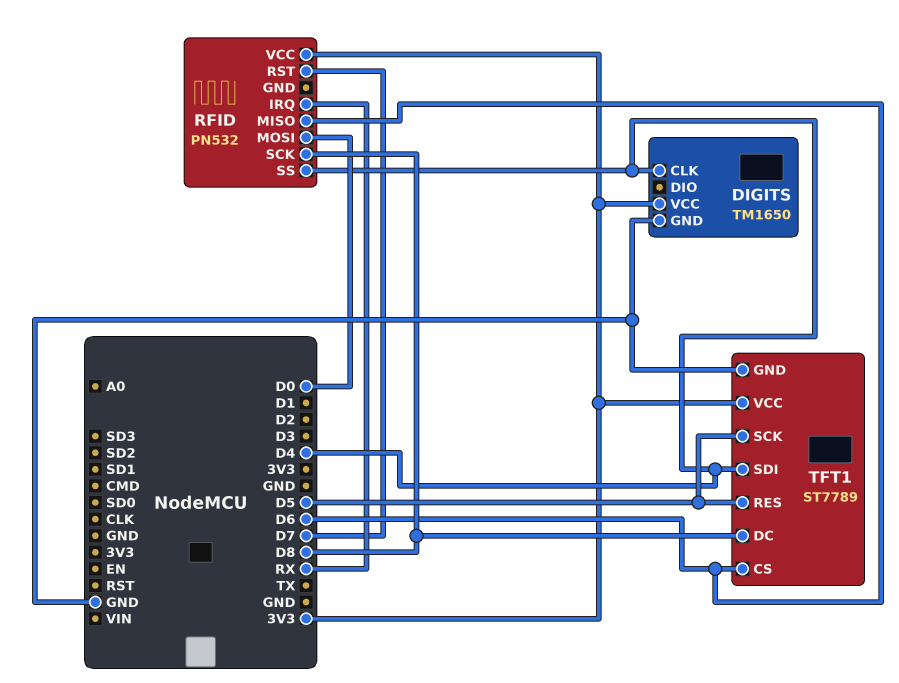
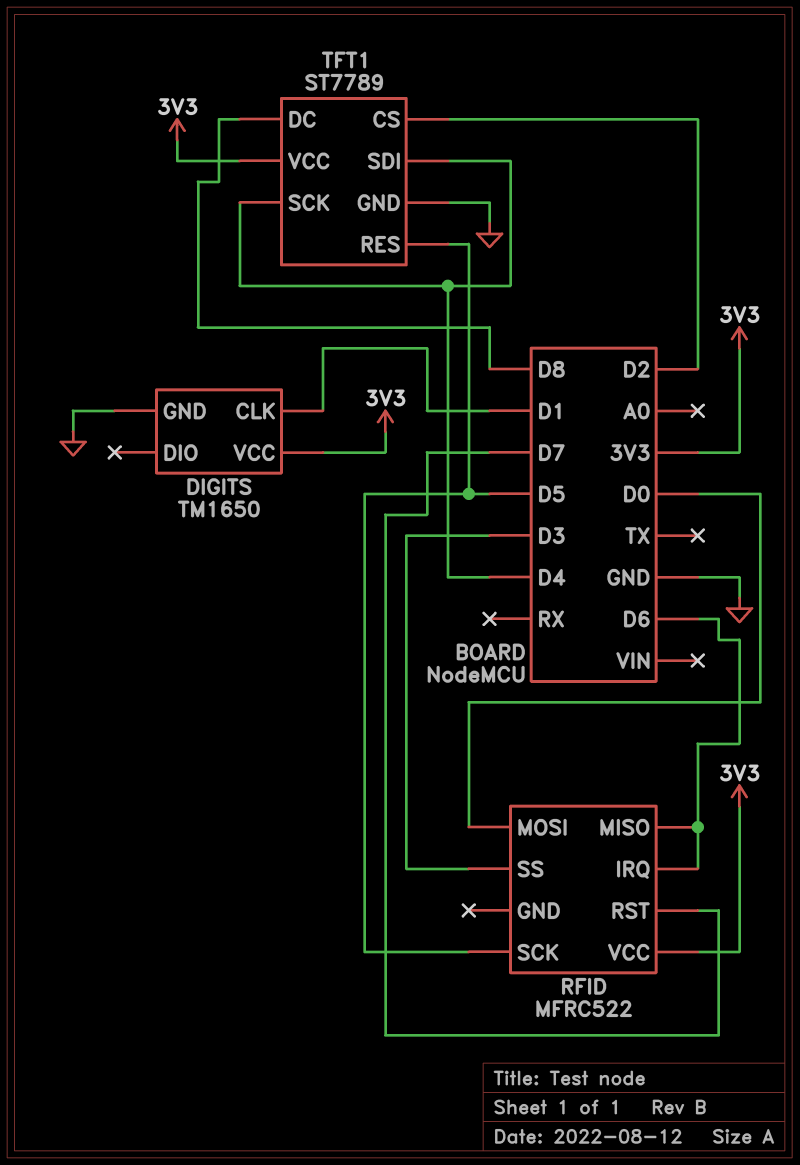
DIGITS pin CLK: D4 -> D1
RFID: PN532 -> MFRC522
RFID pin IRQ: RX -> D6
RFID pin SCK: D8 -> D5
RFID pin SS: D4 -> D3
TFT1 pin CS: D6 -> D2
TFT1 pin SCK: D5 -> D4

